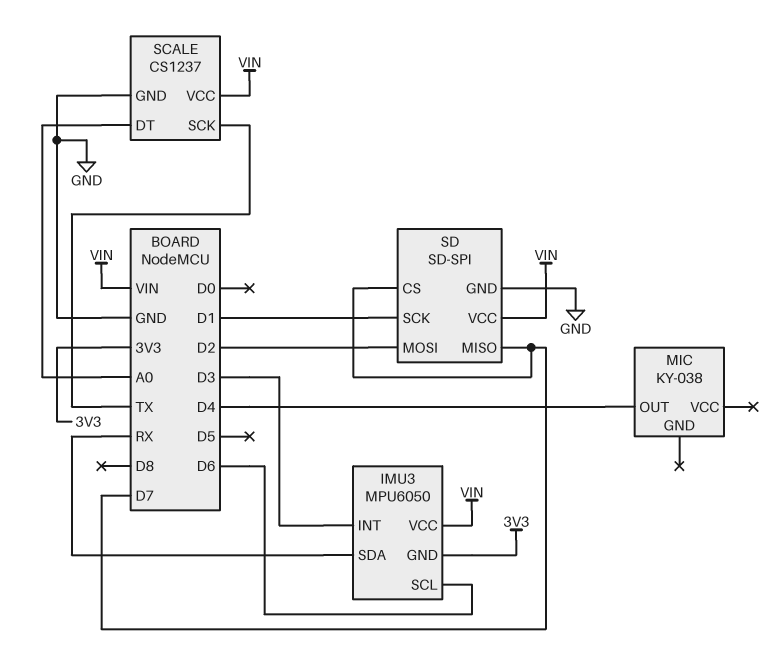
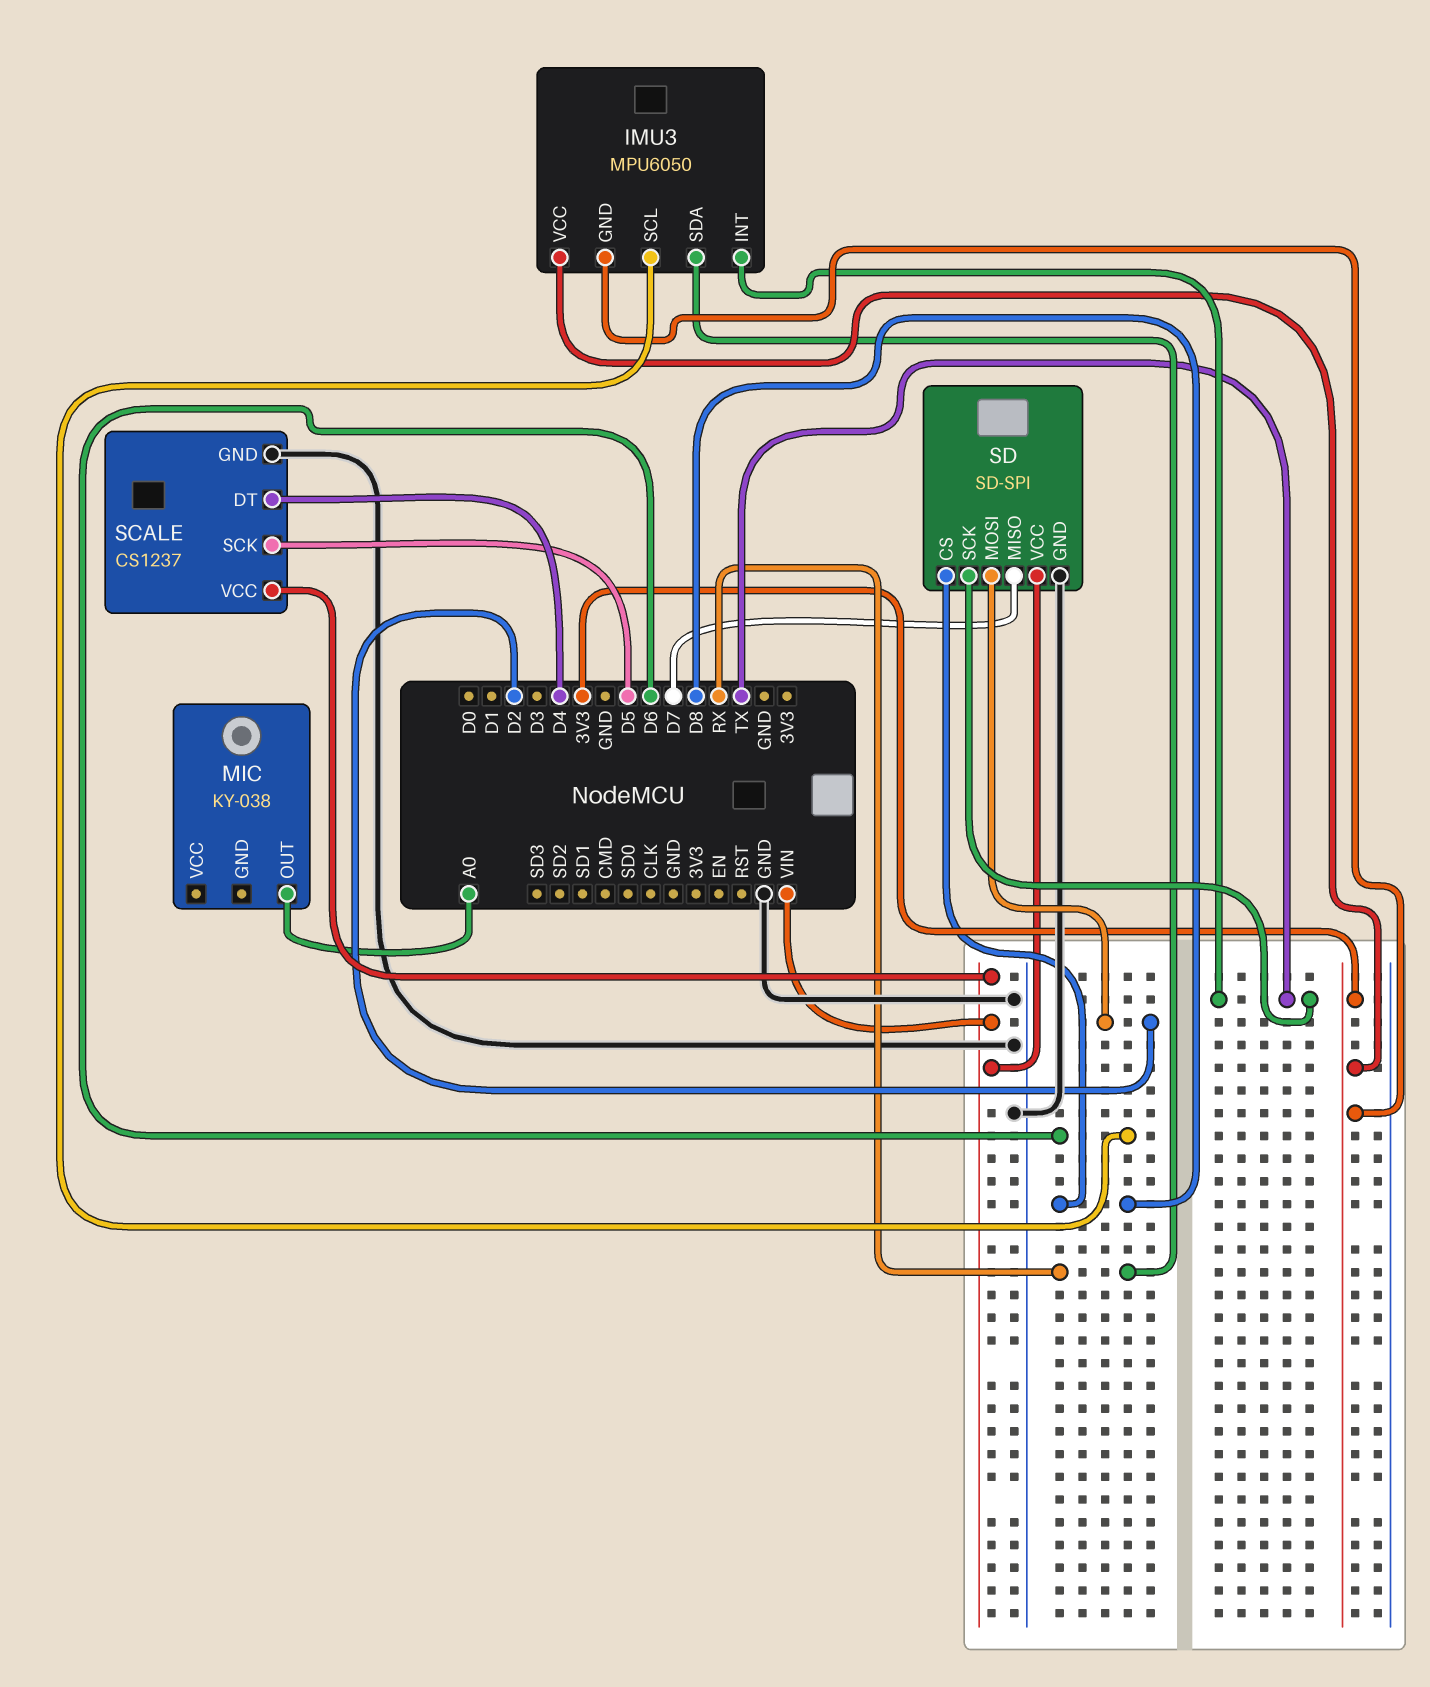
IMU3 pin INT: D3 -> TX
IMU3 pin VCC: VIN -> 3V3
MIC pin OUT: D4 -> A0
SCALE pin DT: A0 -> D4
SCALE pin SCK: TX -> D5
SD pin CS: D7 -> D8
SD pin SCK: D1 -> TX

